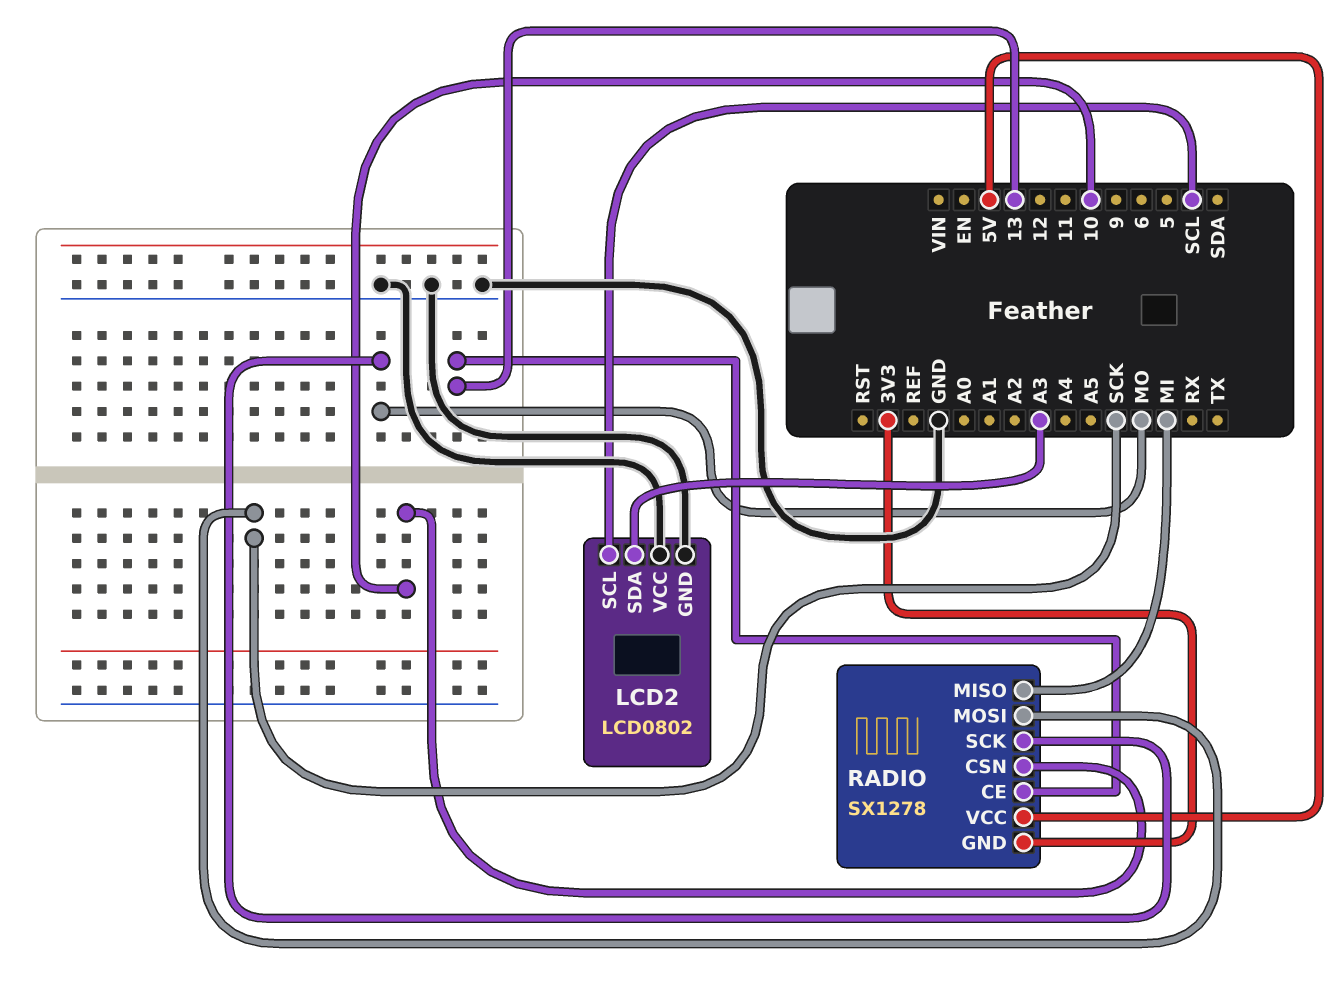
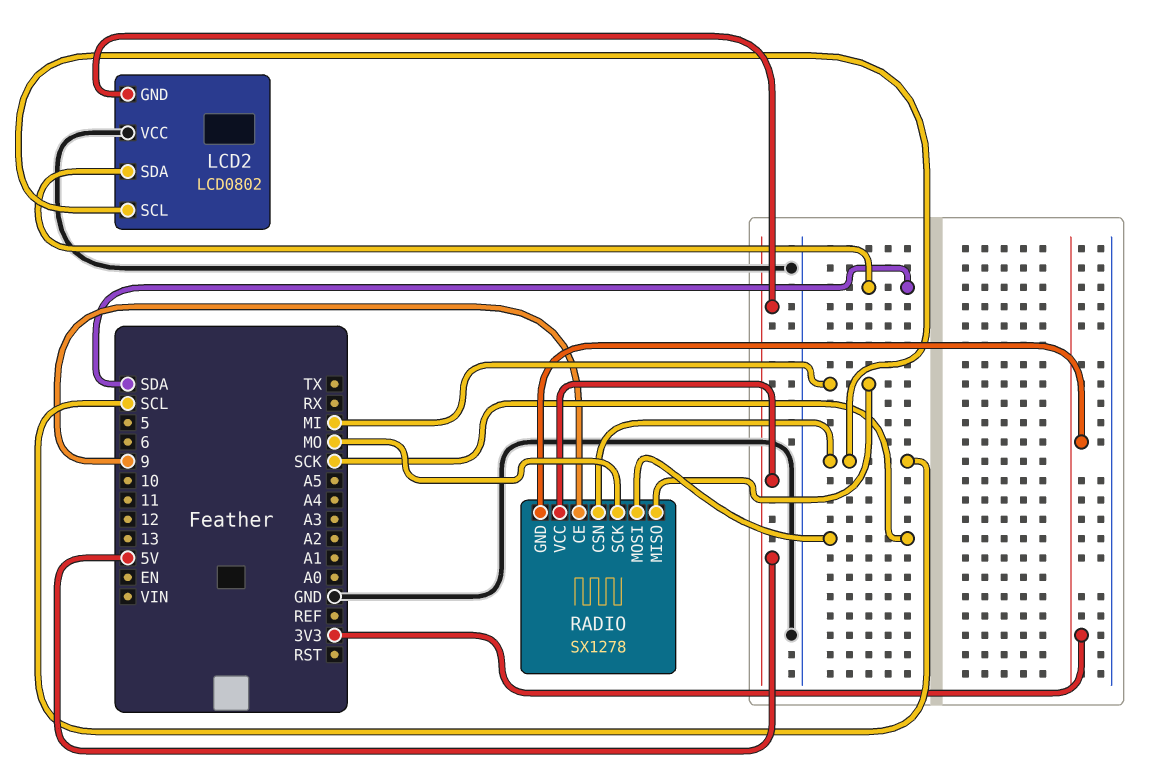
LCD2 pin GND: GND -> 5V
LCD2 pin SDA: A3 -> SDA
RADIO pin CE: 13 -> 9
RADIO pin CSN: 10 -> SCL

